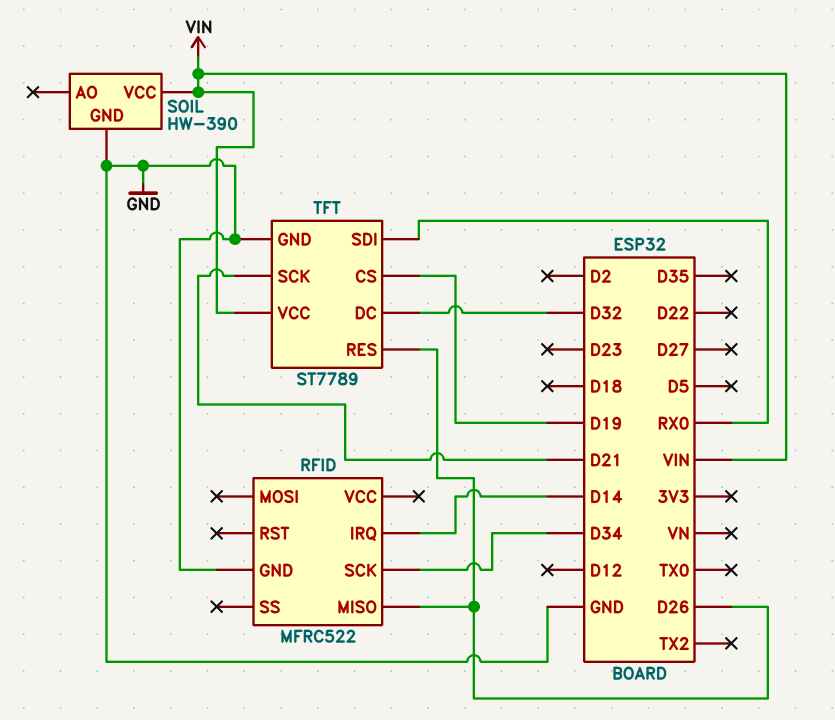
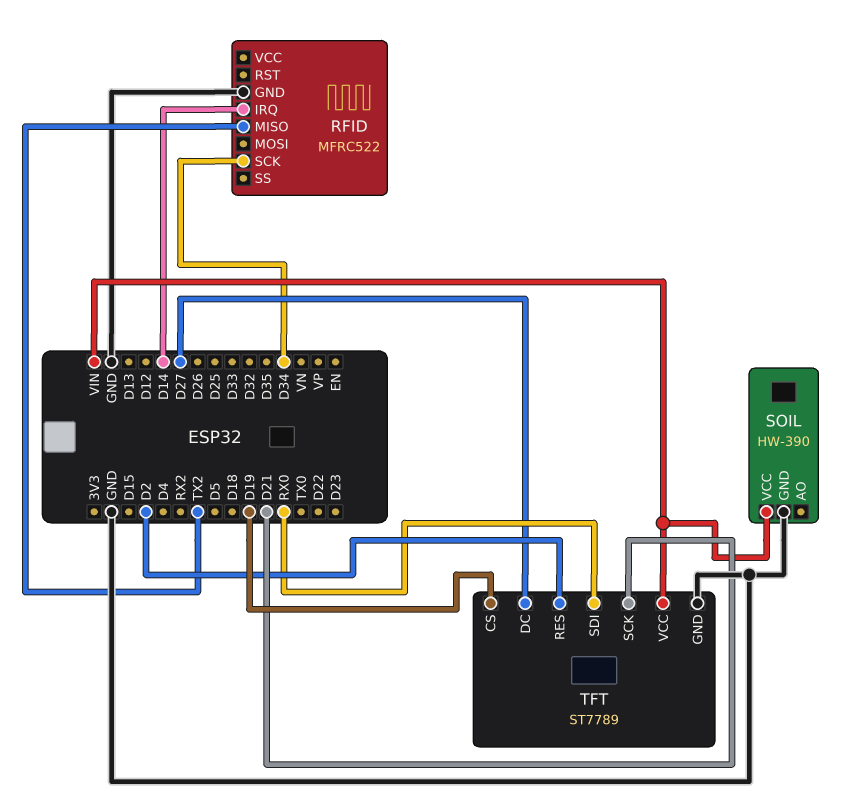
RFID pin MISO: D26 -> TX2
TFT pin DC: D32 -> D27
TFT pin RES: D26 -> D2

